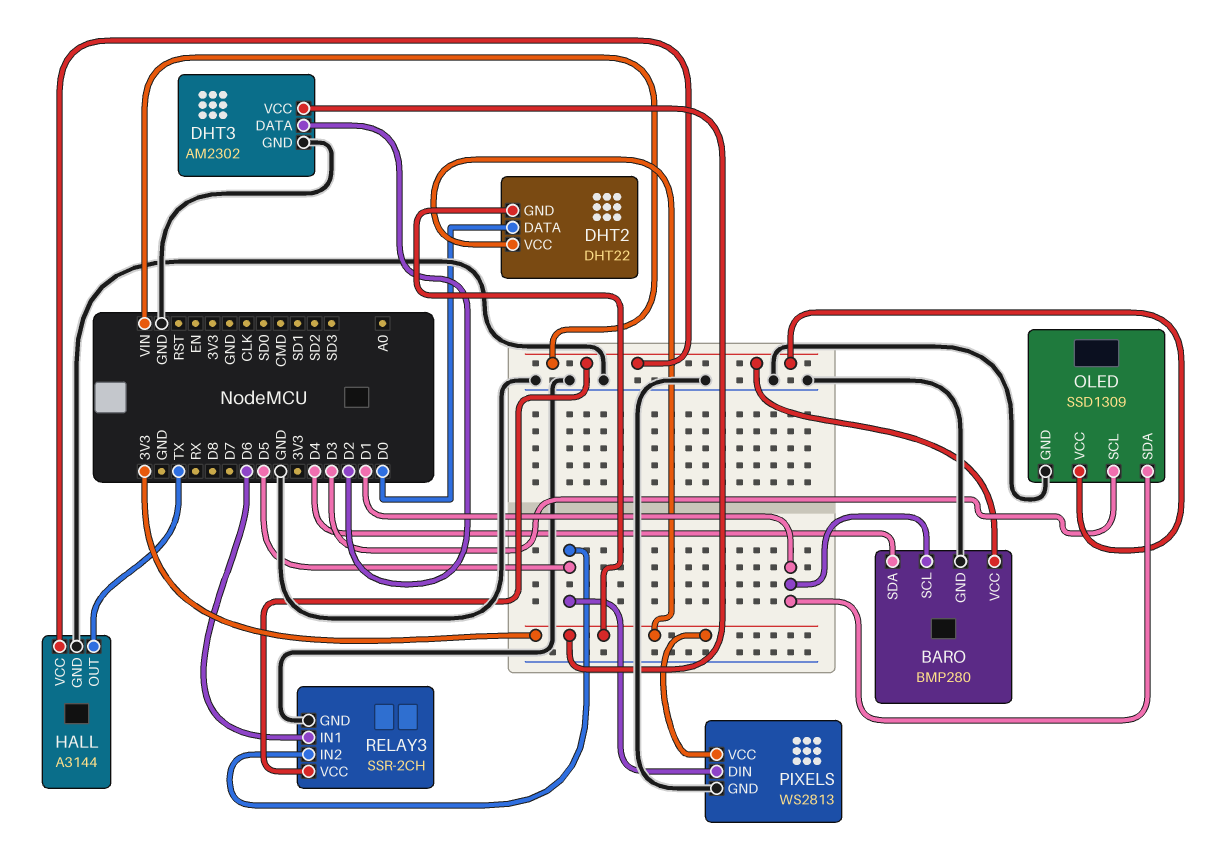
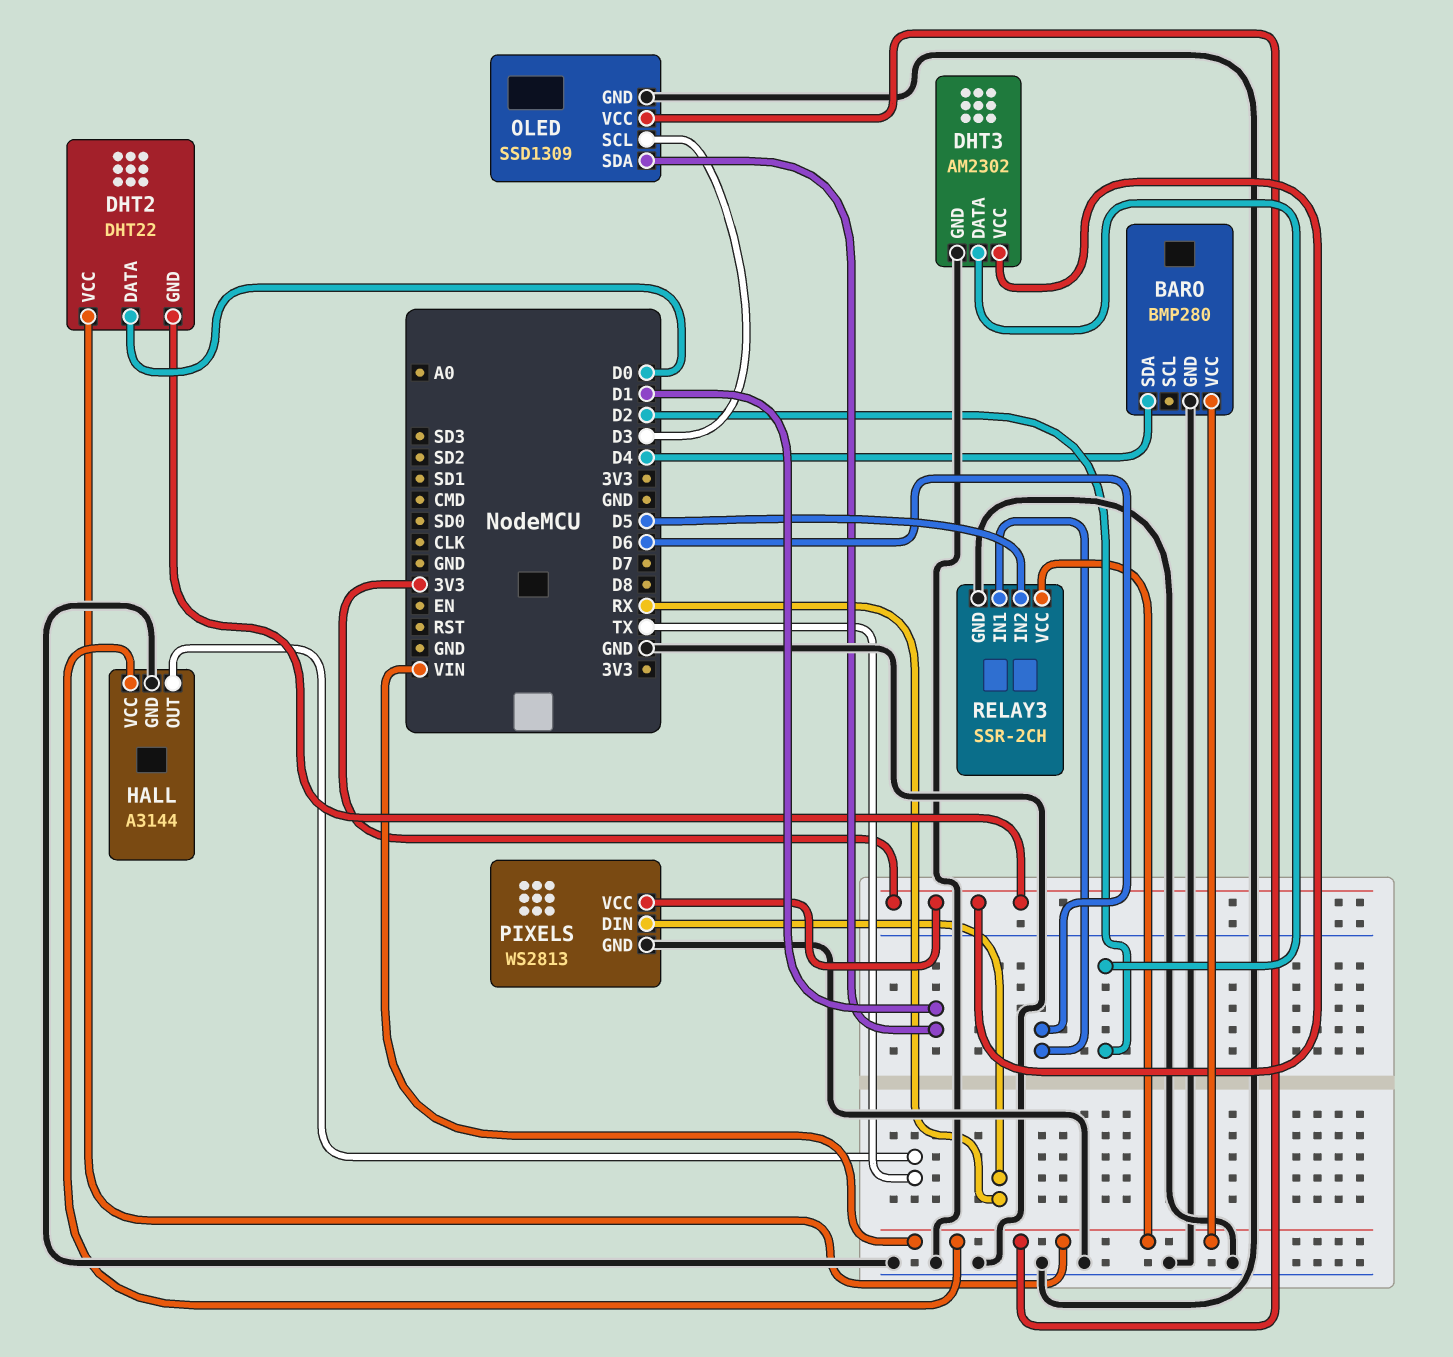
BARO pin SCL: D1 -> none
DHT2 pin VCC: 3V3 -> VIN
PIXELS pin DIN: D5 -> RX

